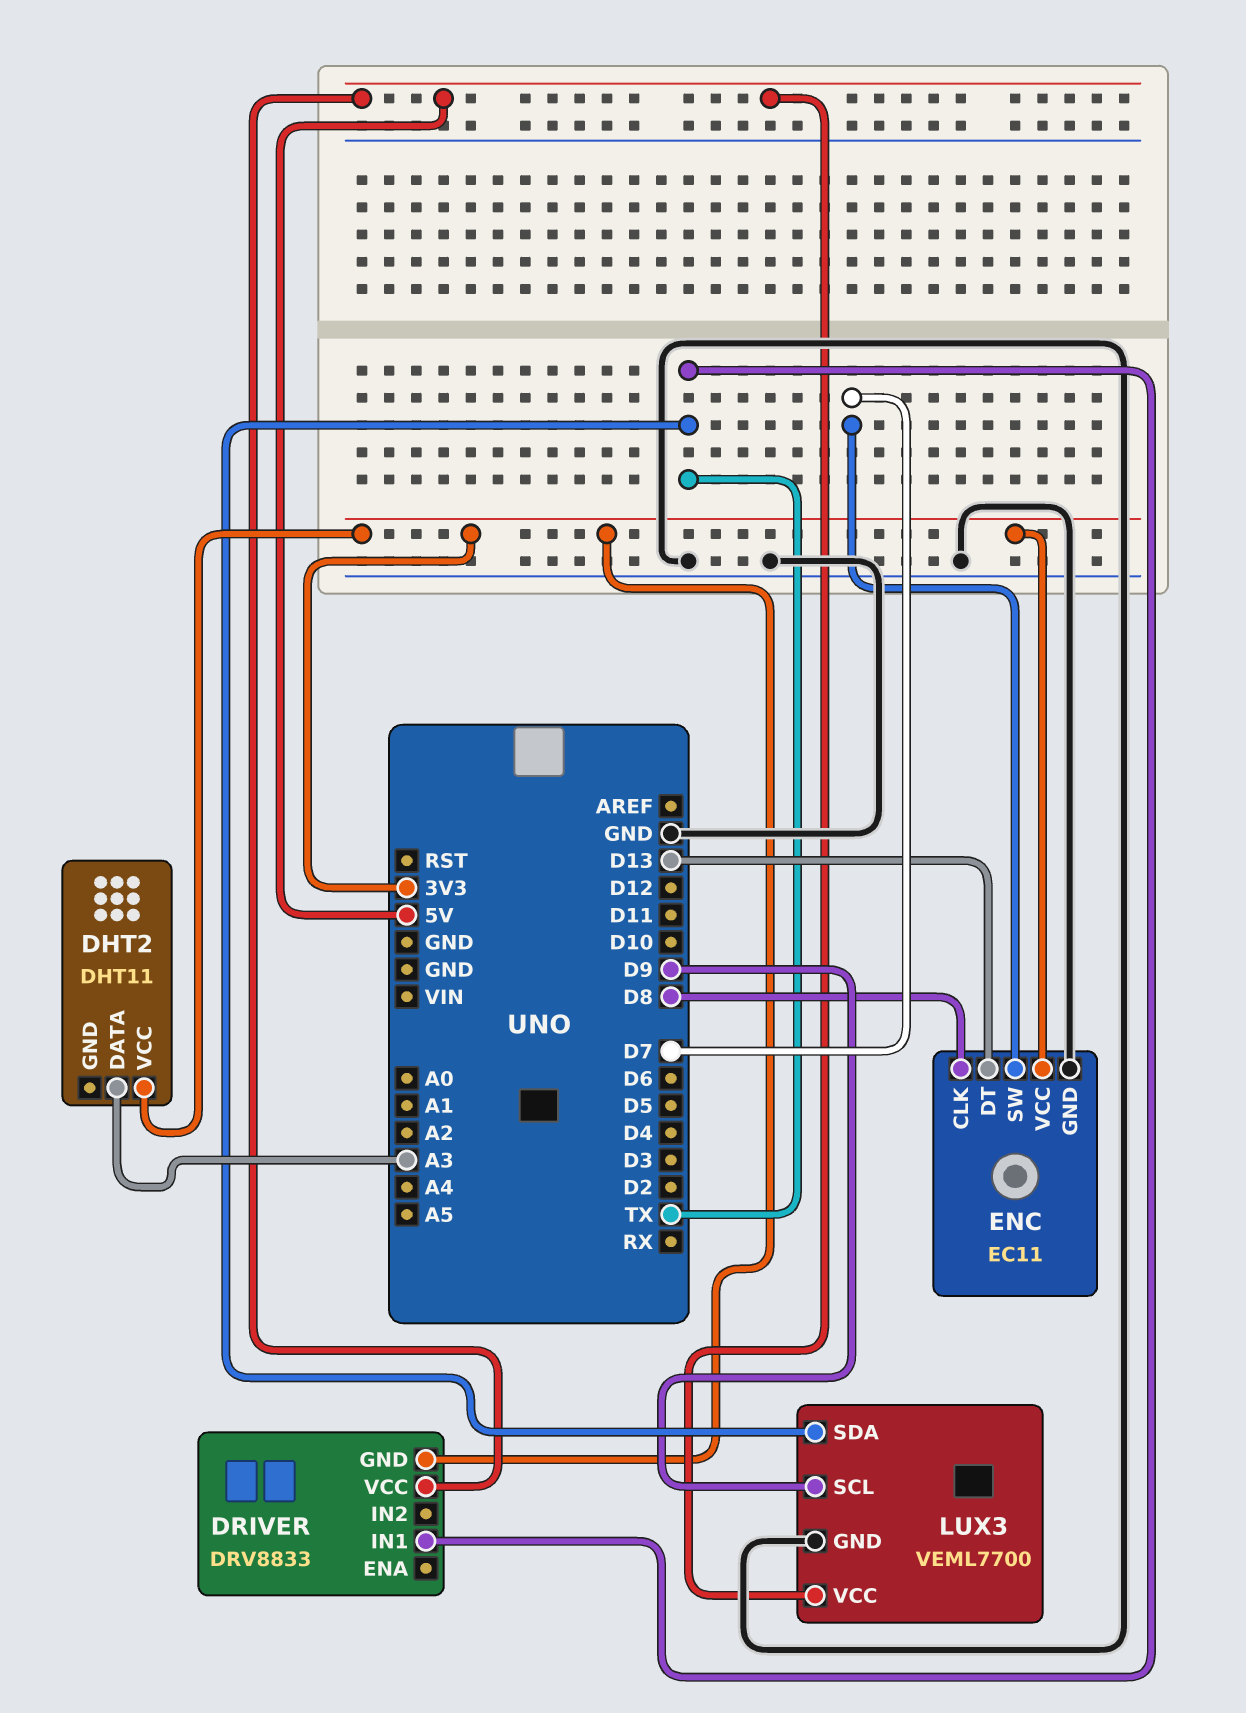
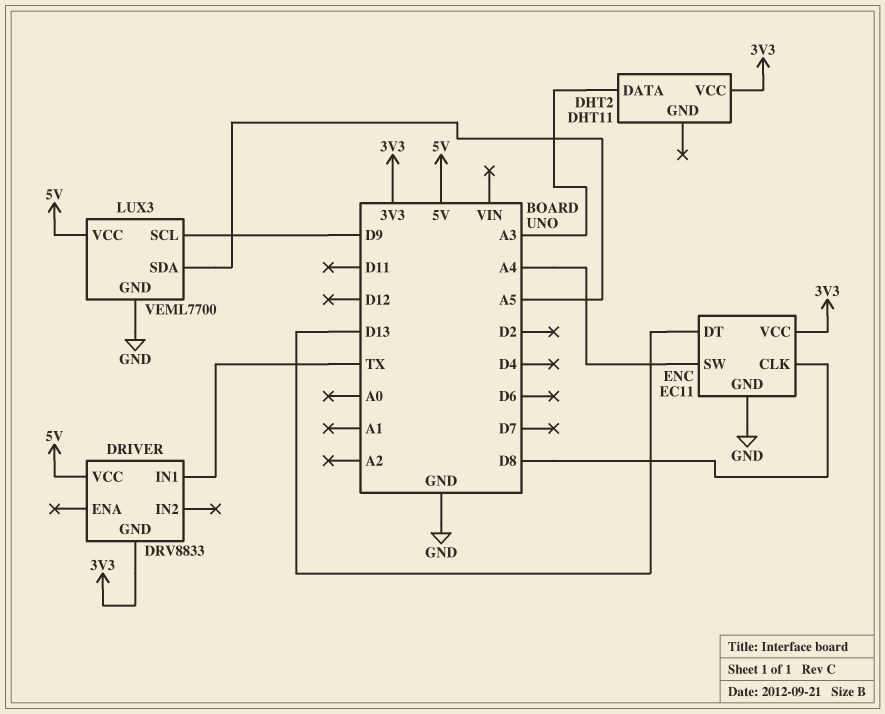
ENC pin SW: D7 -> A4
LUX3 pin SDA: TX -> A5

